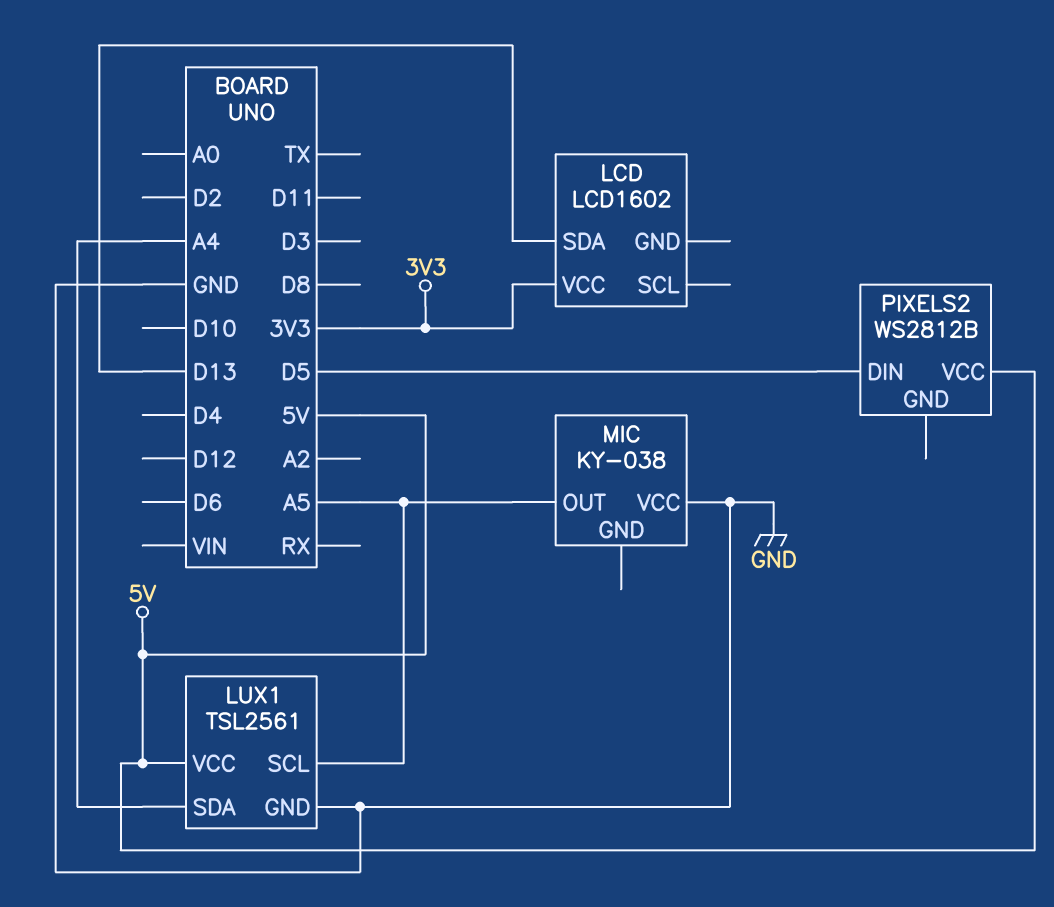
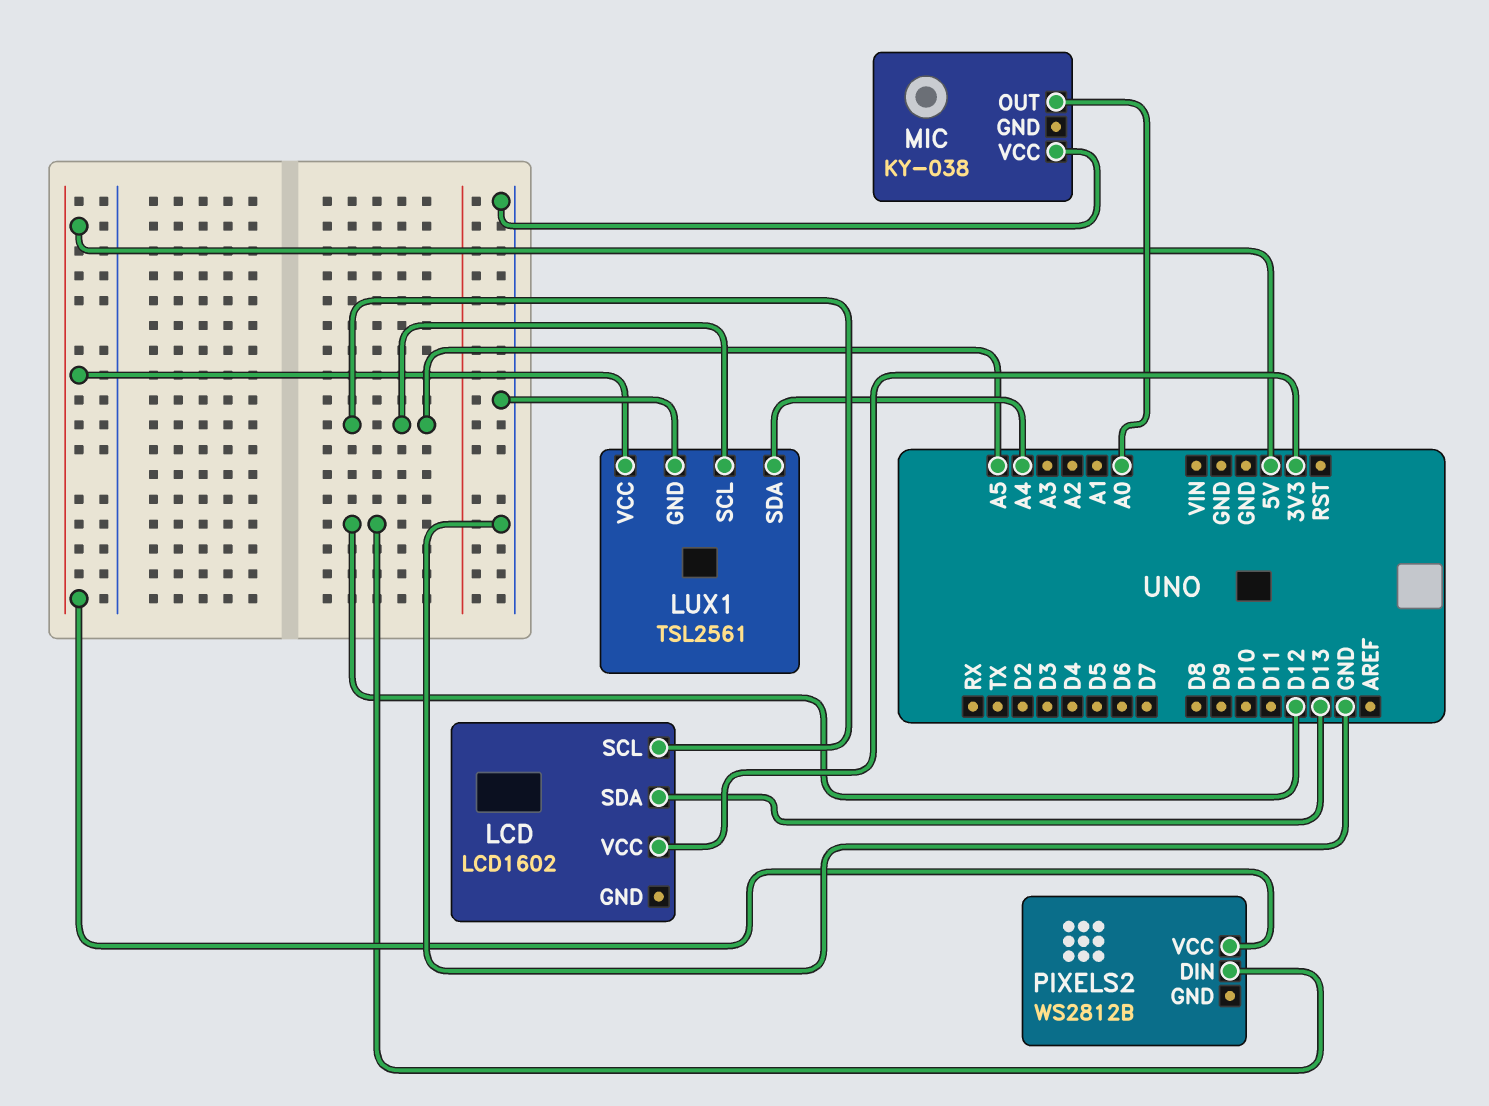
LCD pin SCL: none -> A5
MIC pin OUT: A5 -> A0
PIXELS2 pin DIN: D5 -> D12

